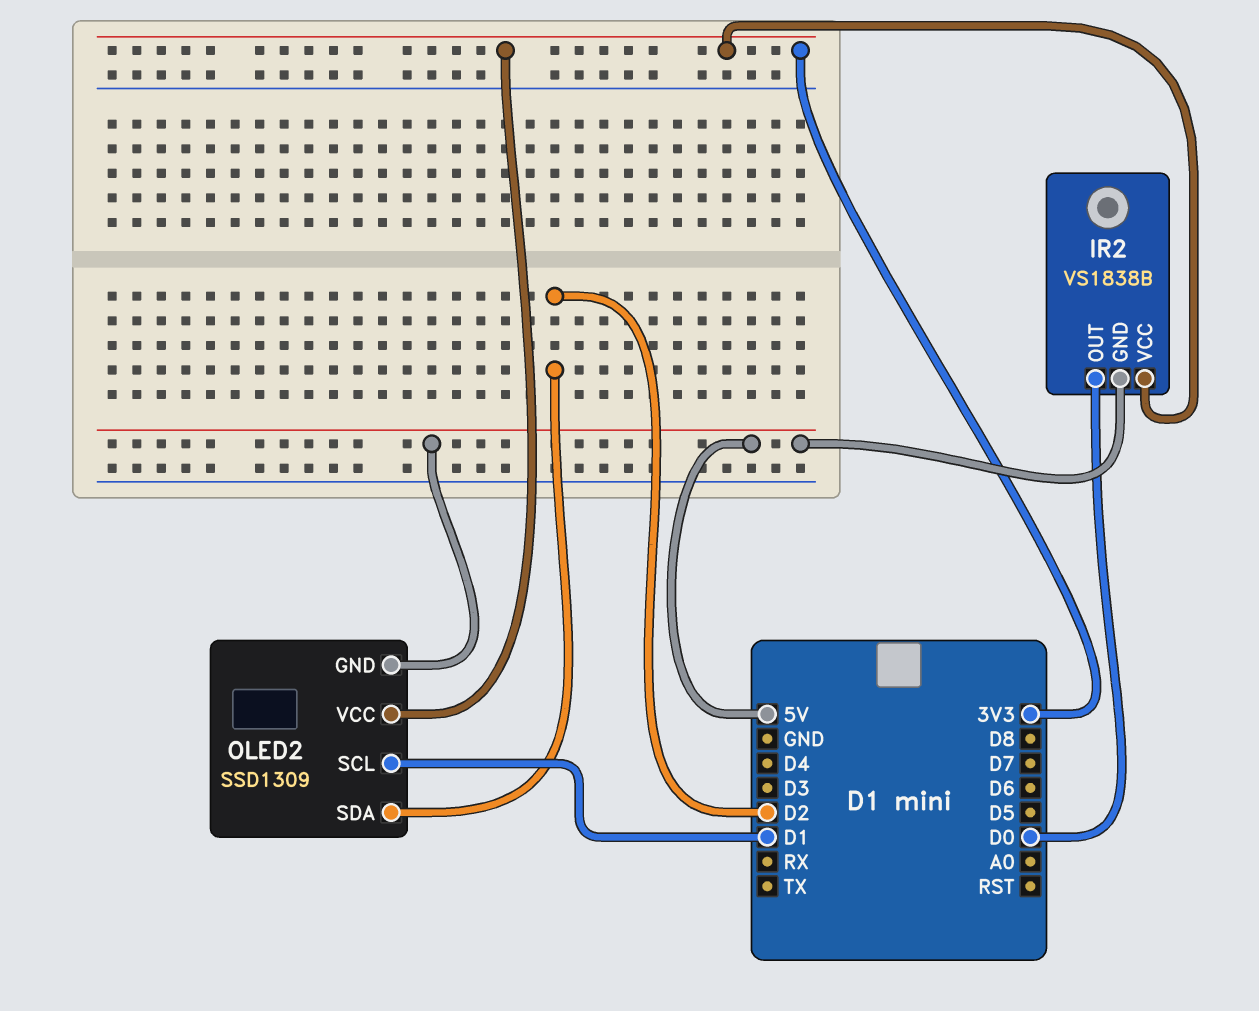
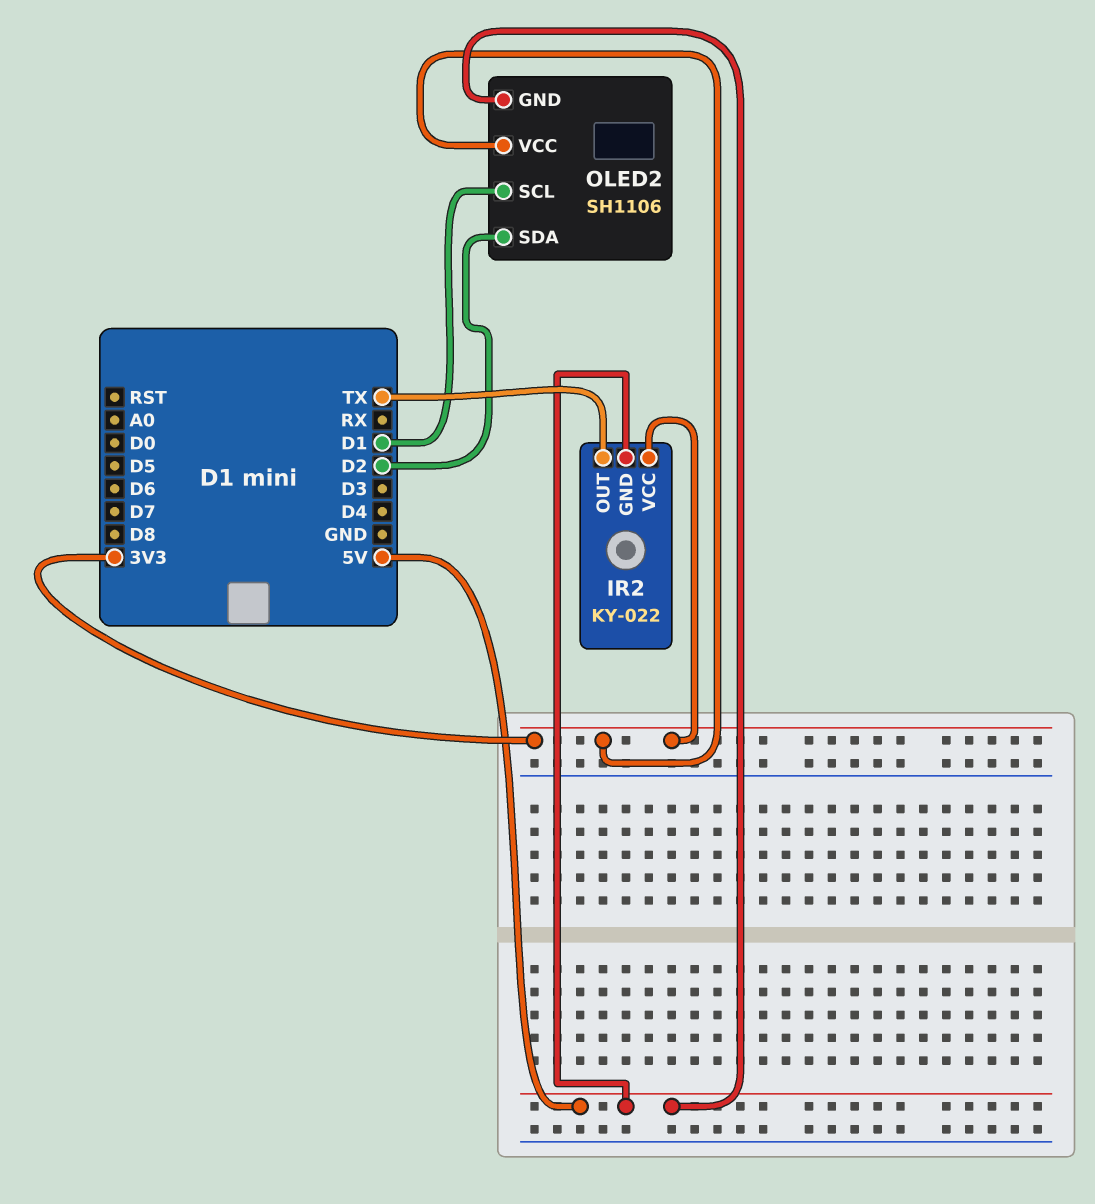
IR2: VS1838B -> KY-022
IR2 pin OUT: D0 -> TX
OLED2: SSD1309 -> SH1106

